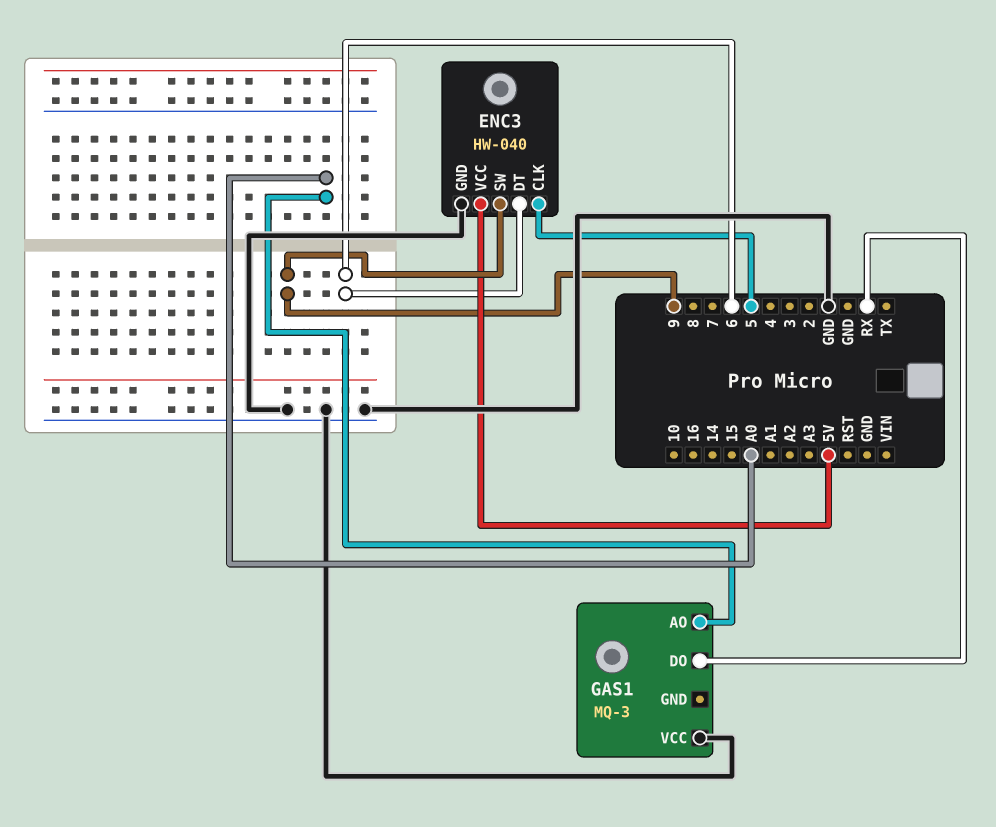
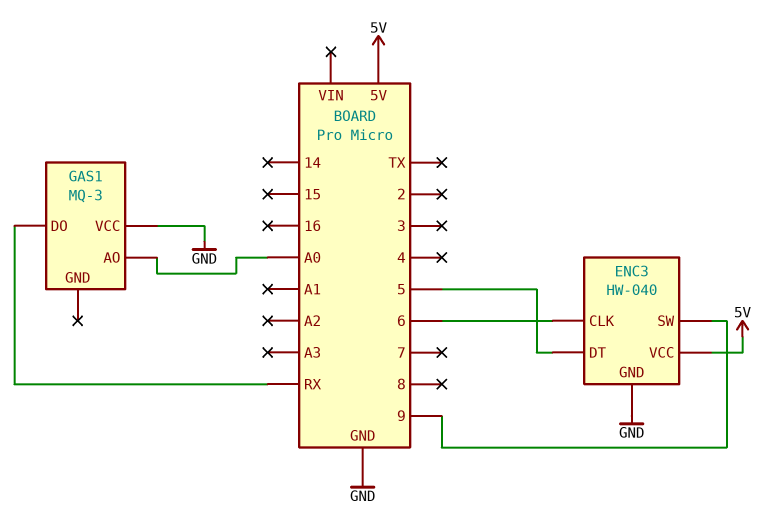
ENC3 pin CLK: 5 -> 6
ENC3 pin DT: 6 -> 5

